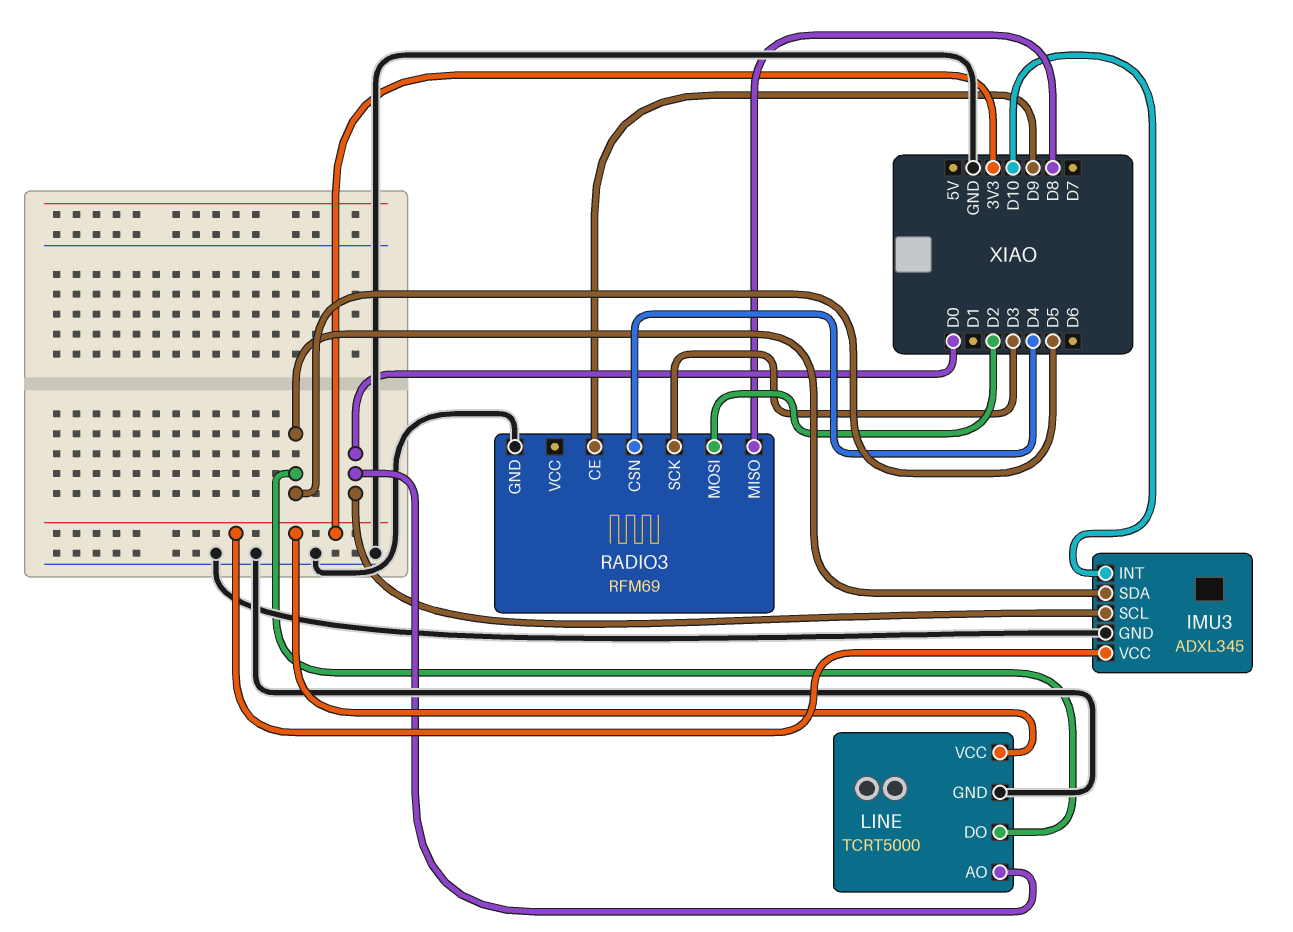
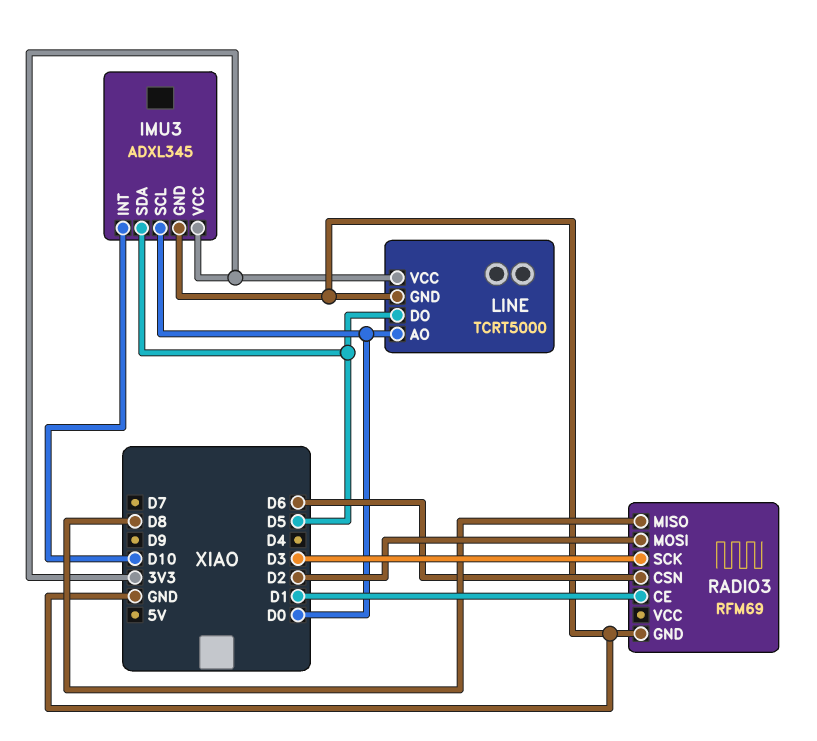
RADIO3 pin CE: D9 -> D1
RADIO3 pin CSN: D4 -> D6

